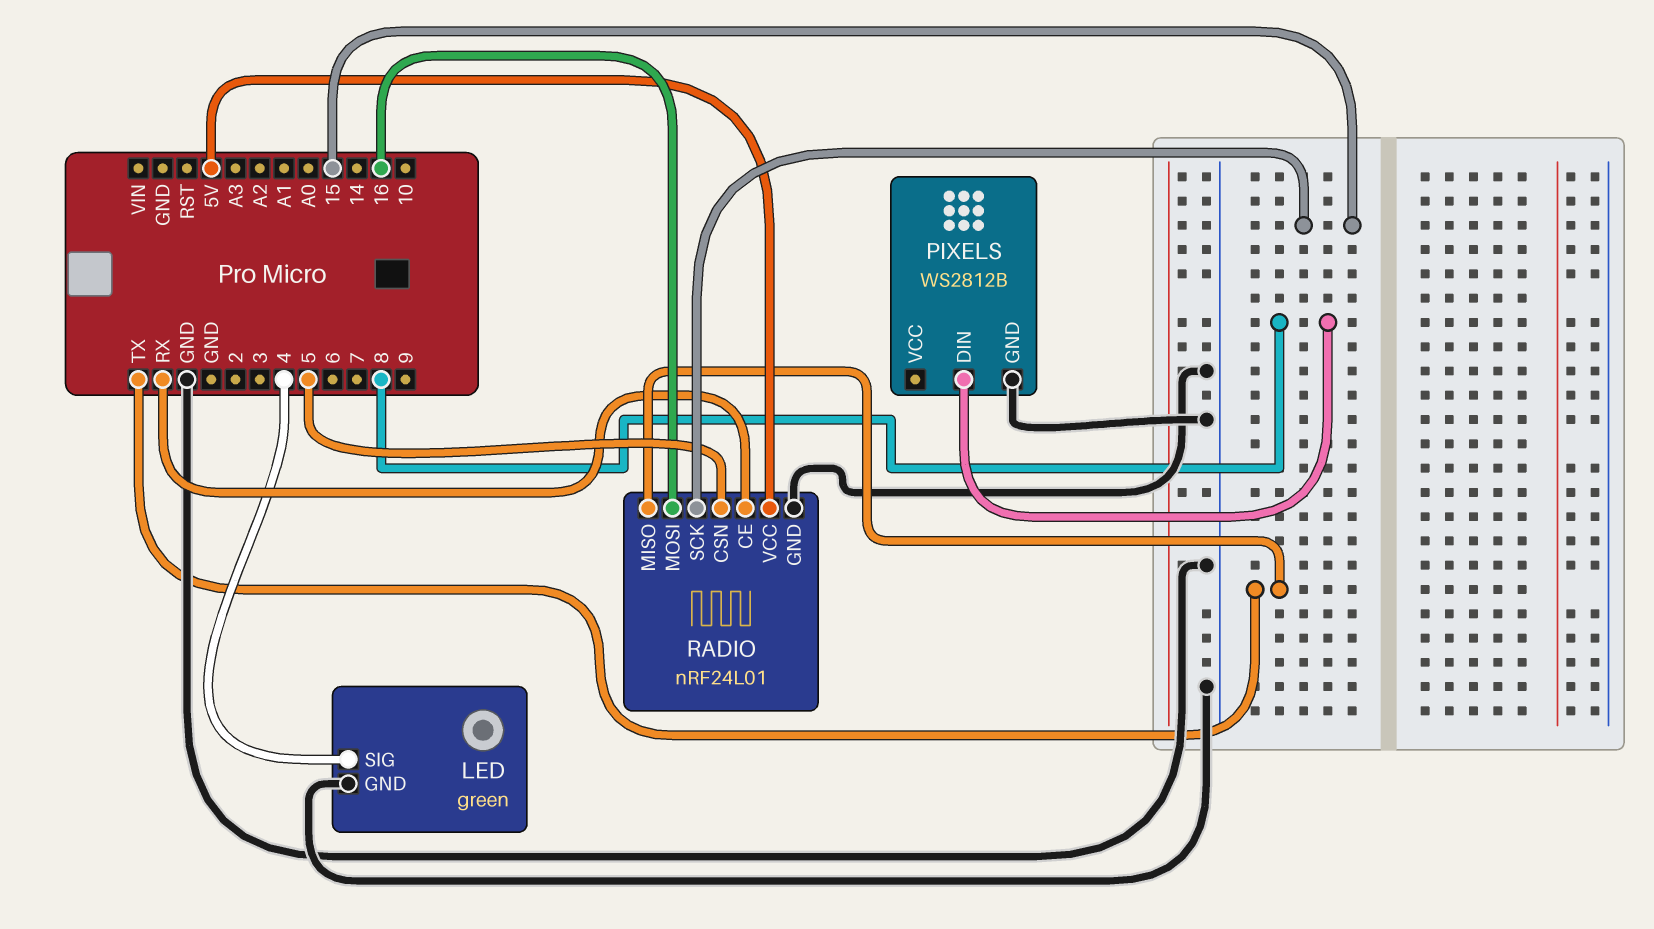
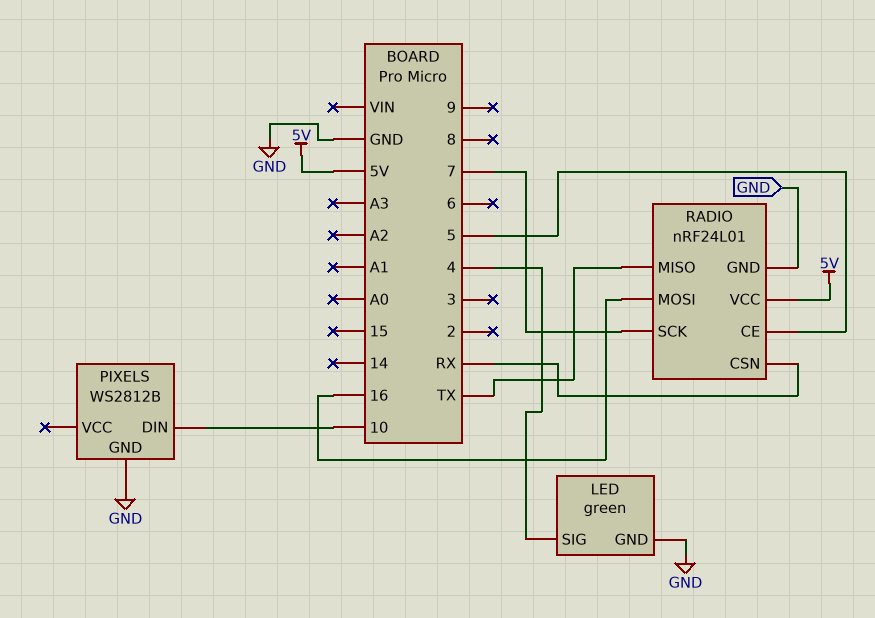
PIXELS pin DIN: 8 -> 10
RADIO pin CE: RX -> 5
RADIO pin CSN: 5 -> RX
RADIO pin SCK: 15 -> 7

